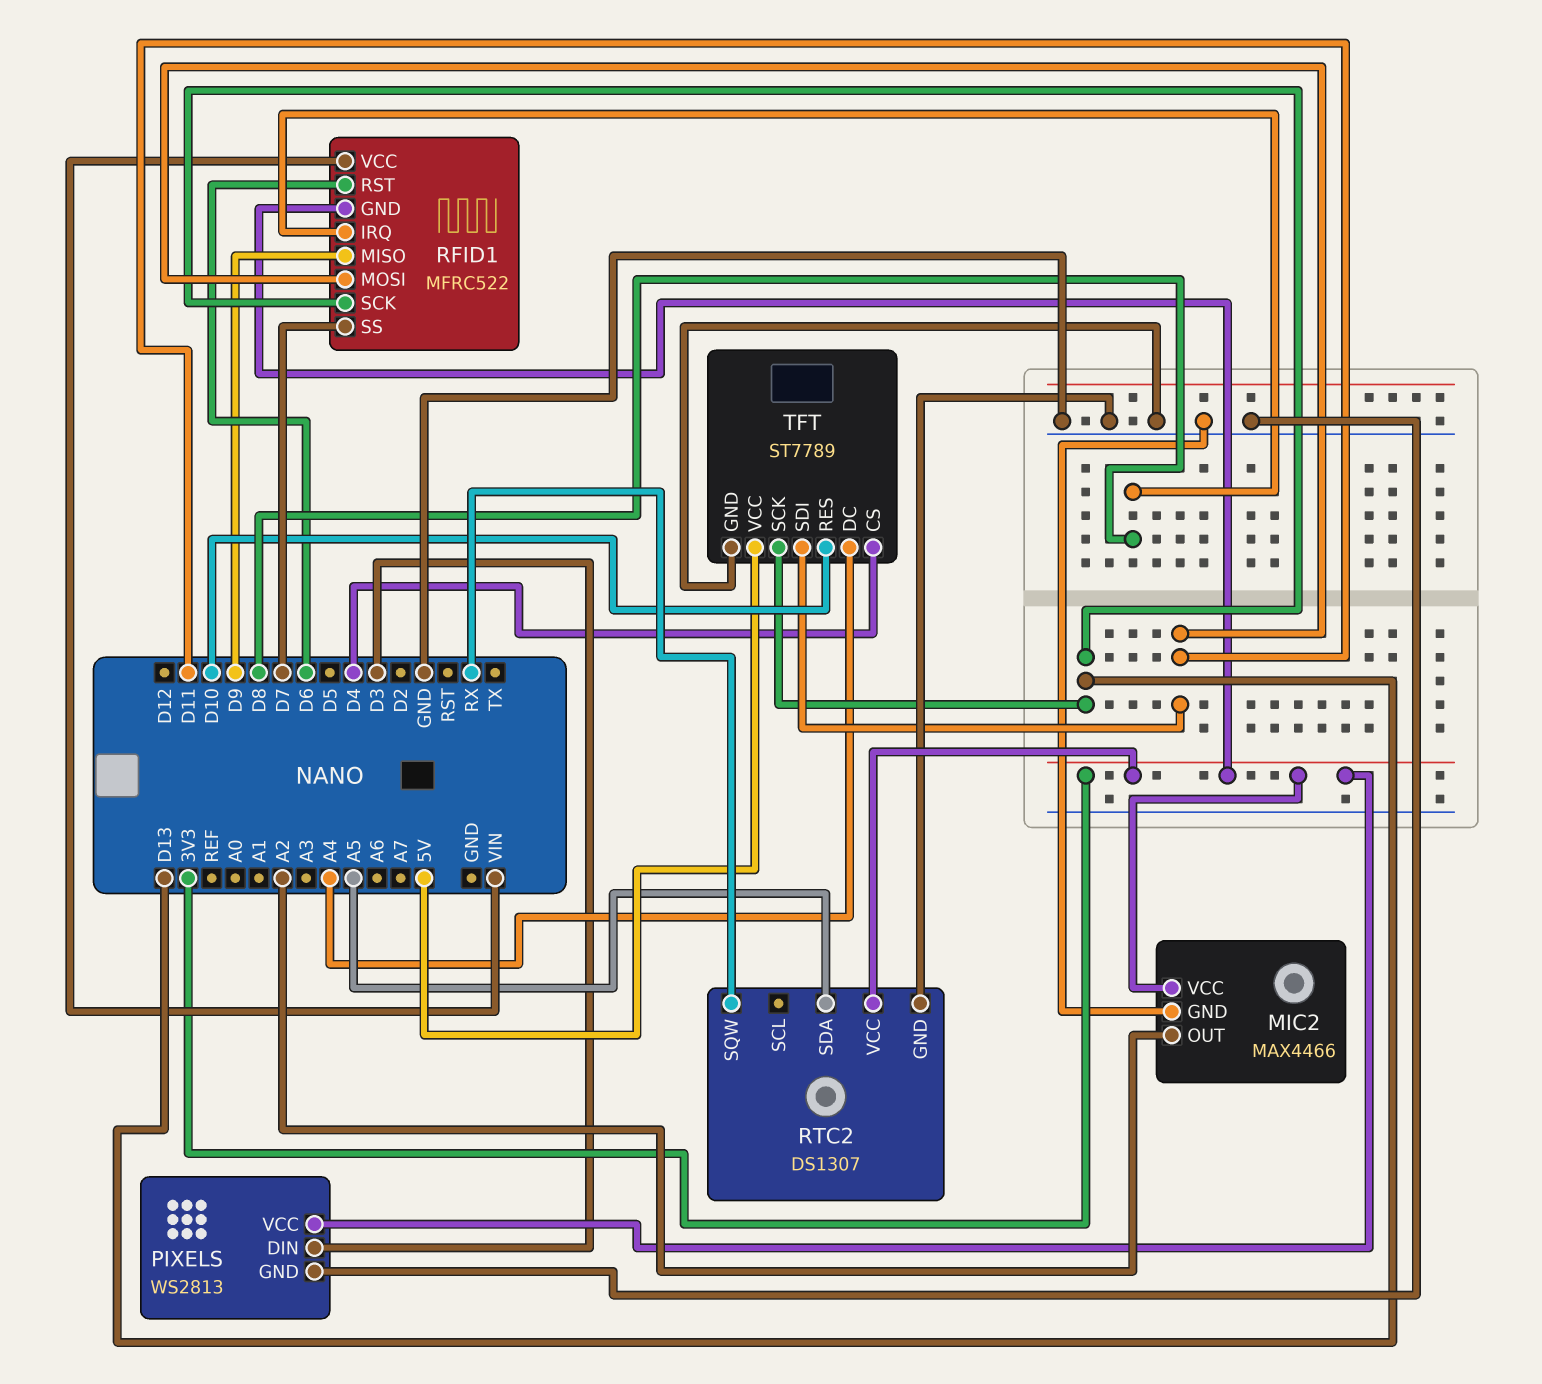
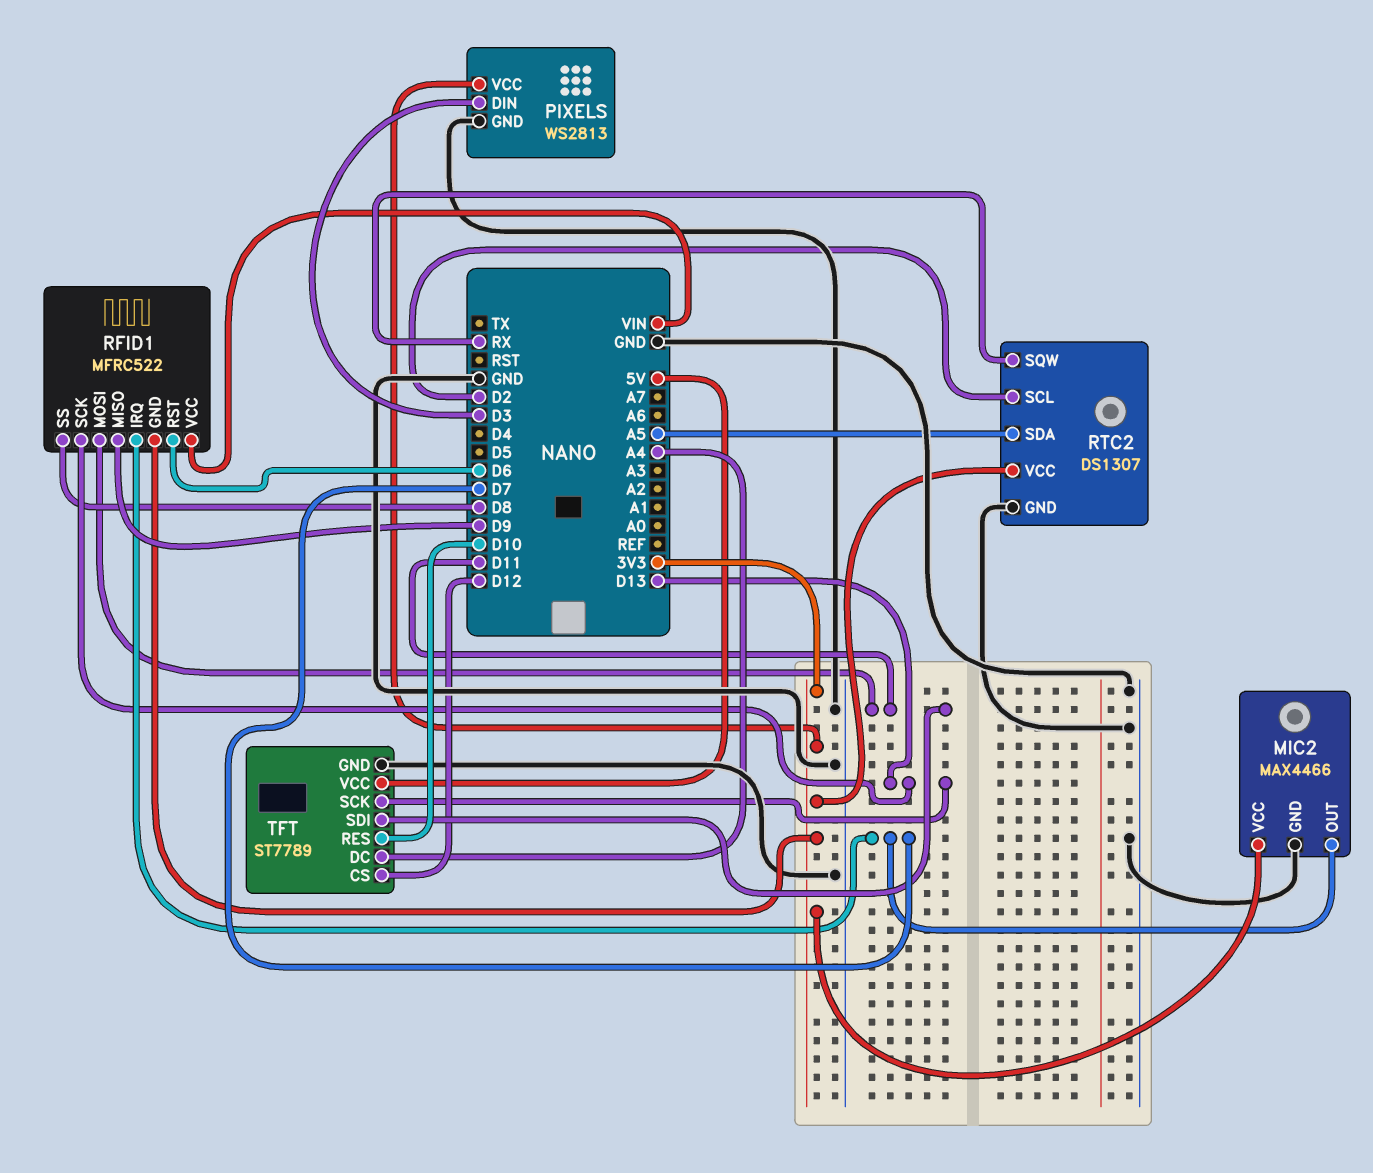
MIC2 pin OUT: A2 -> D7
RFID1 pin IRQ: D8 -> D7
RFID1 pin SS: D7 -> D8
RTC2 pin SCL: none -> D2
TFT pin CS: D4 -> D12

